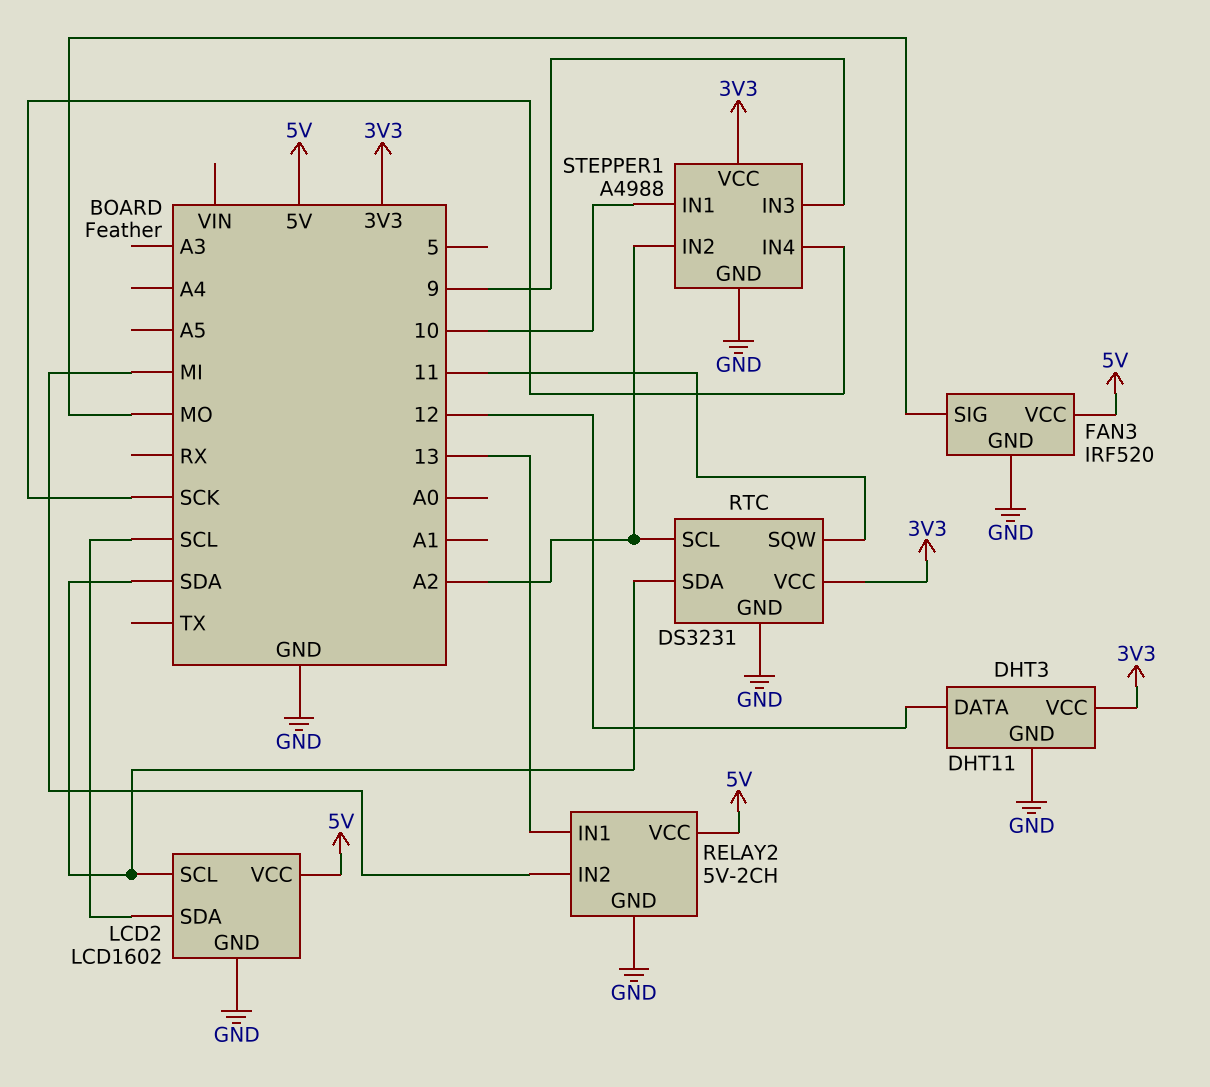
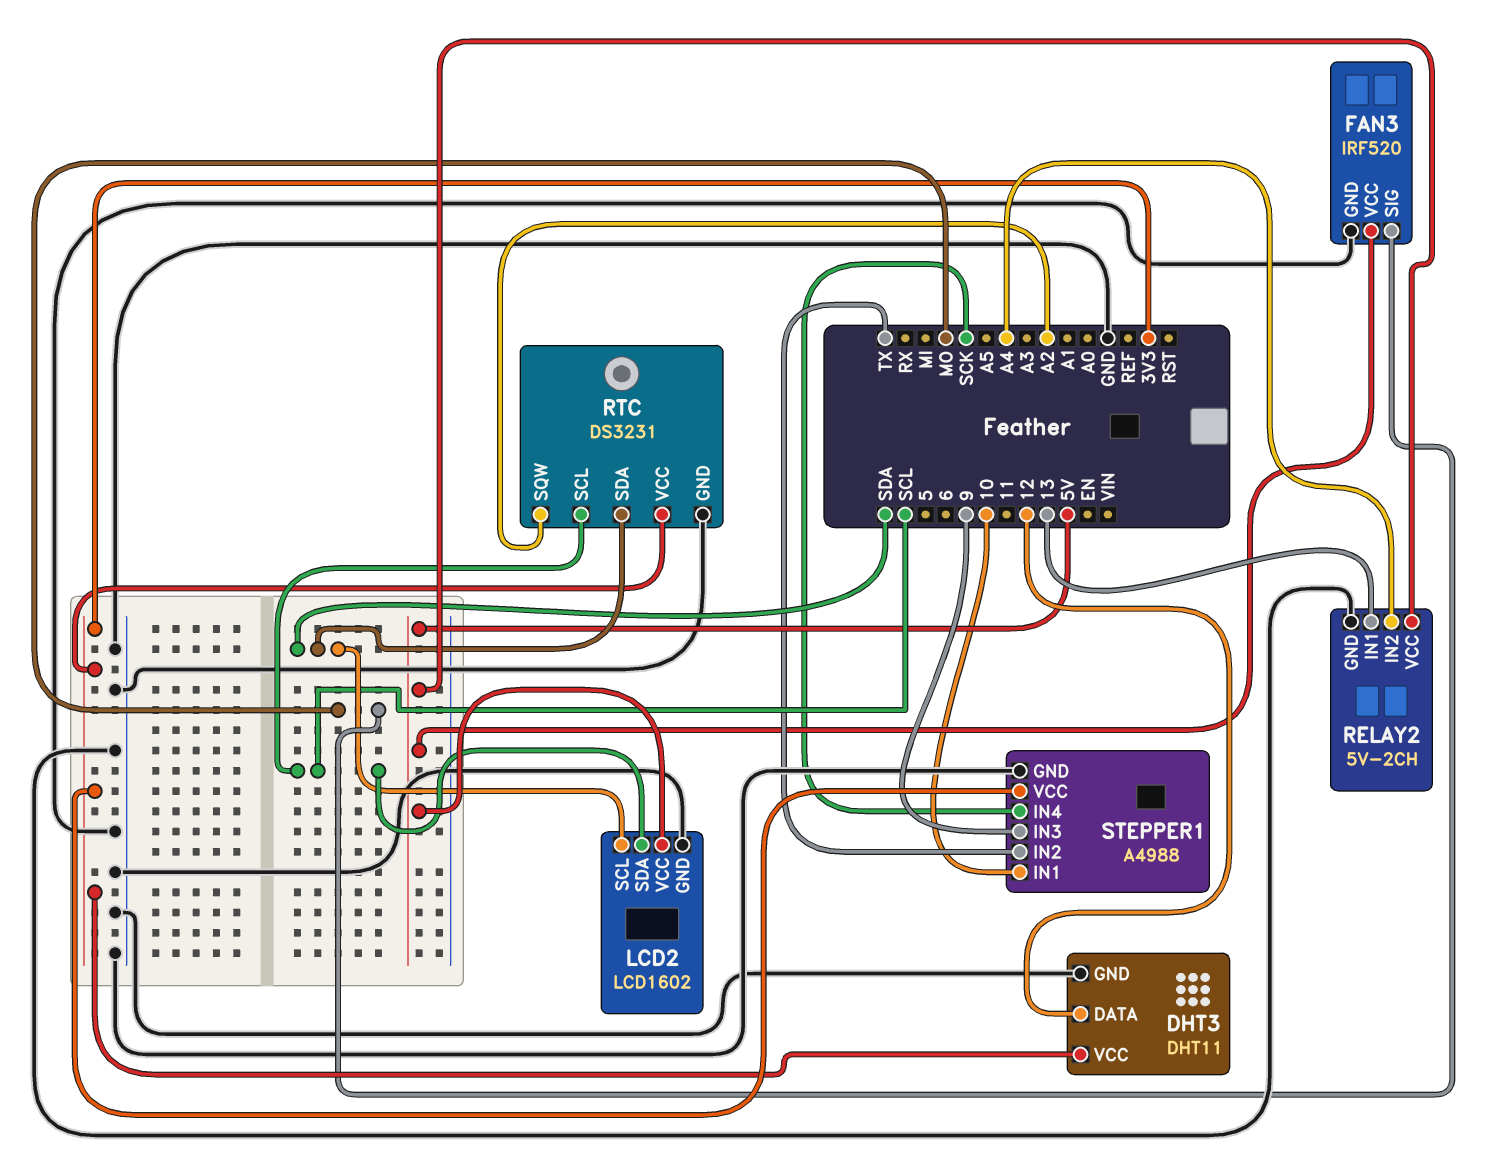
RELAY2 pin IN2: MI -> A4
RTC pin SCL: A2 -> SCL
RTC pin SQW: 11 -> A2
STEPPER1 pin IN2: A2 -> TX

